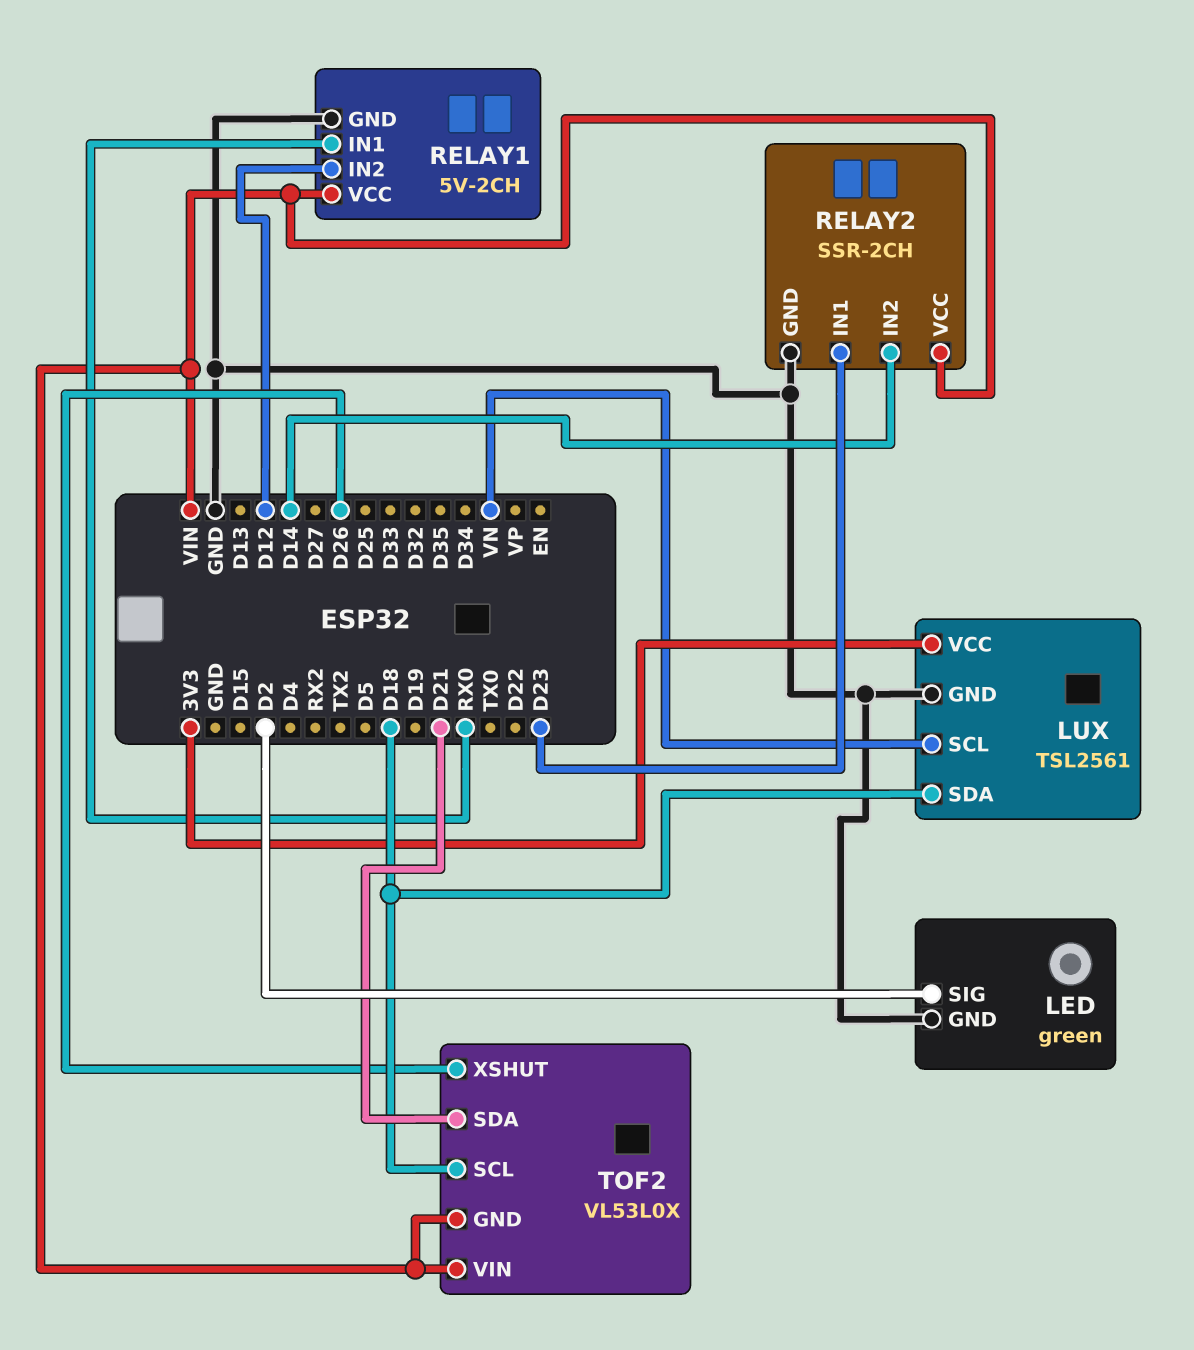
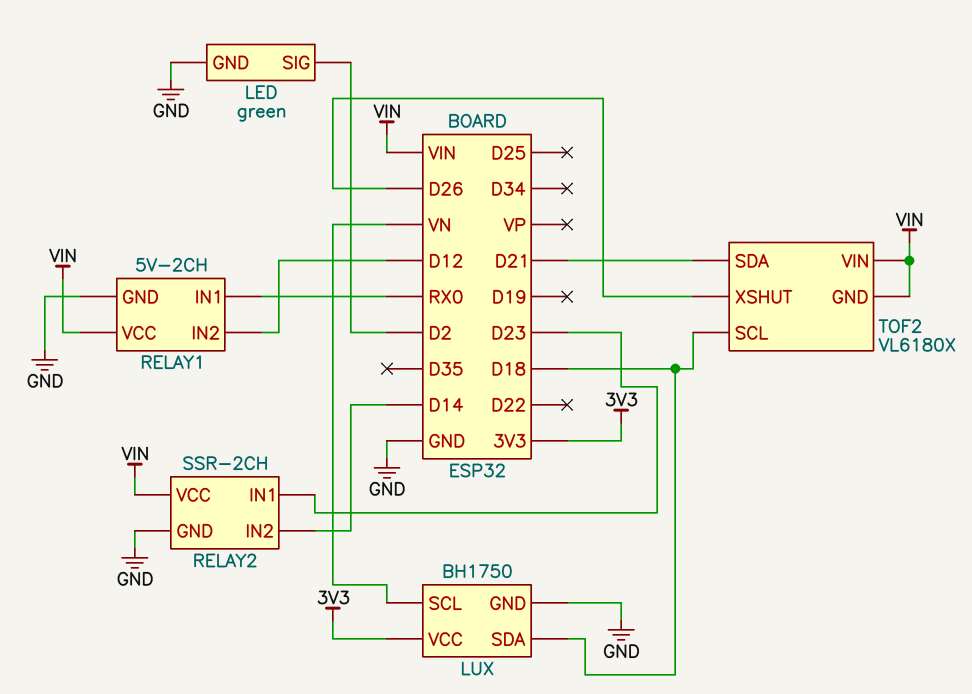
LUX: TSL2561 -> BH1750
TOF2: VL53L0X -> VL6180X

